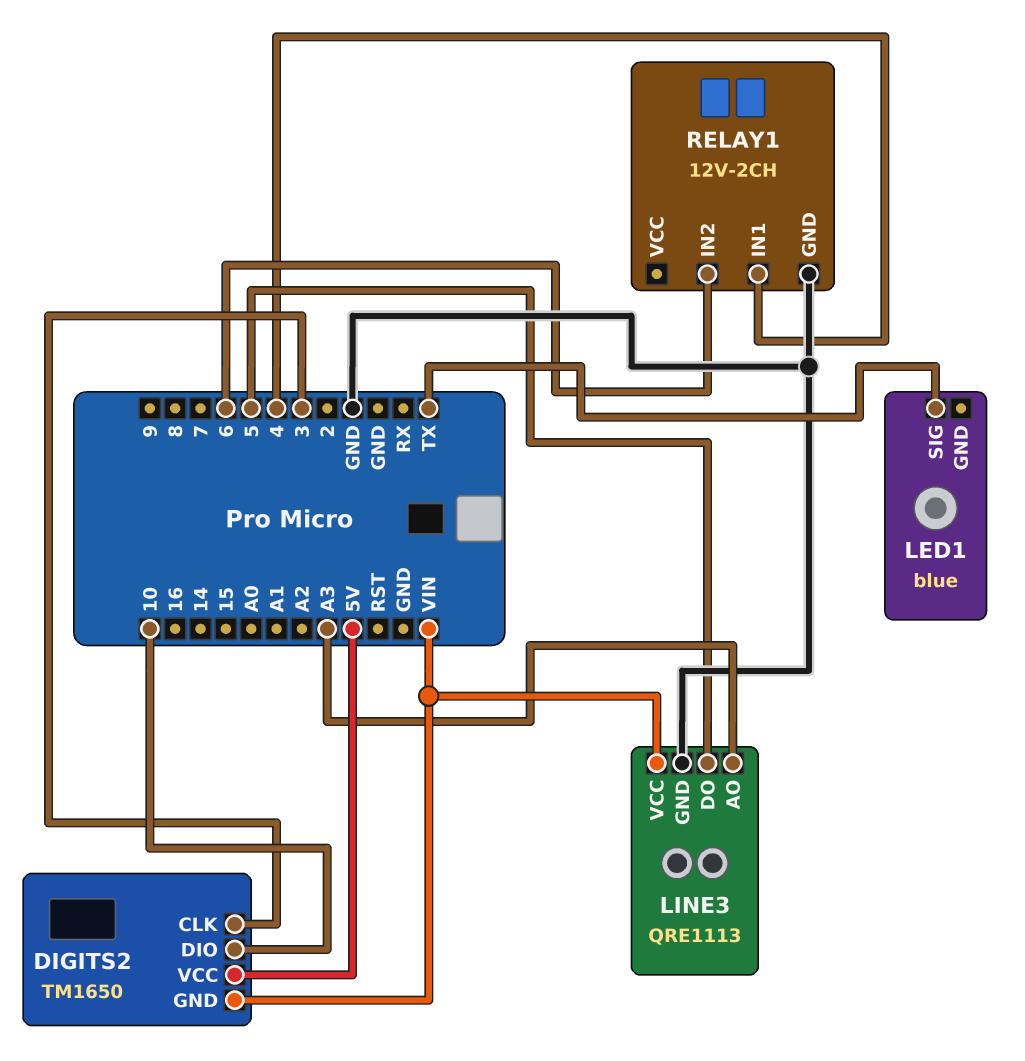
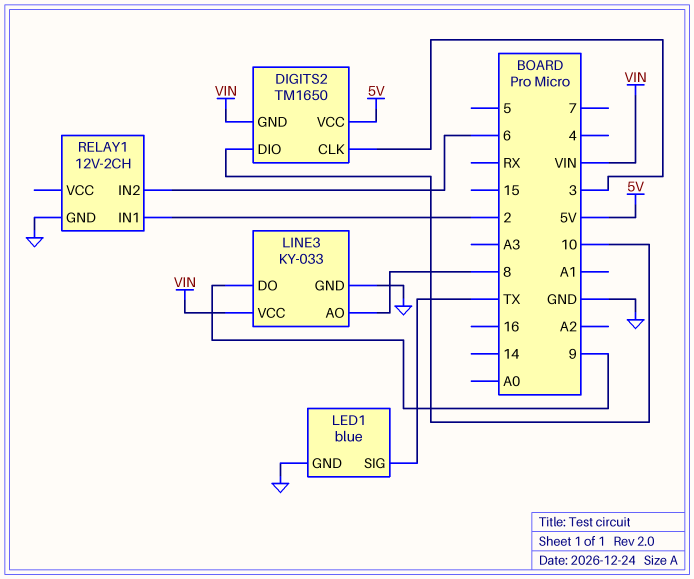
LED1 pin GND: none -> GND
LINE3: QRE1113 -> KY-033
LINE3 pin AO: A3 -> 8
LINE3 pin DO: 5 -> 9
RELAY1 pin IN1: 4 -> 2

